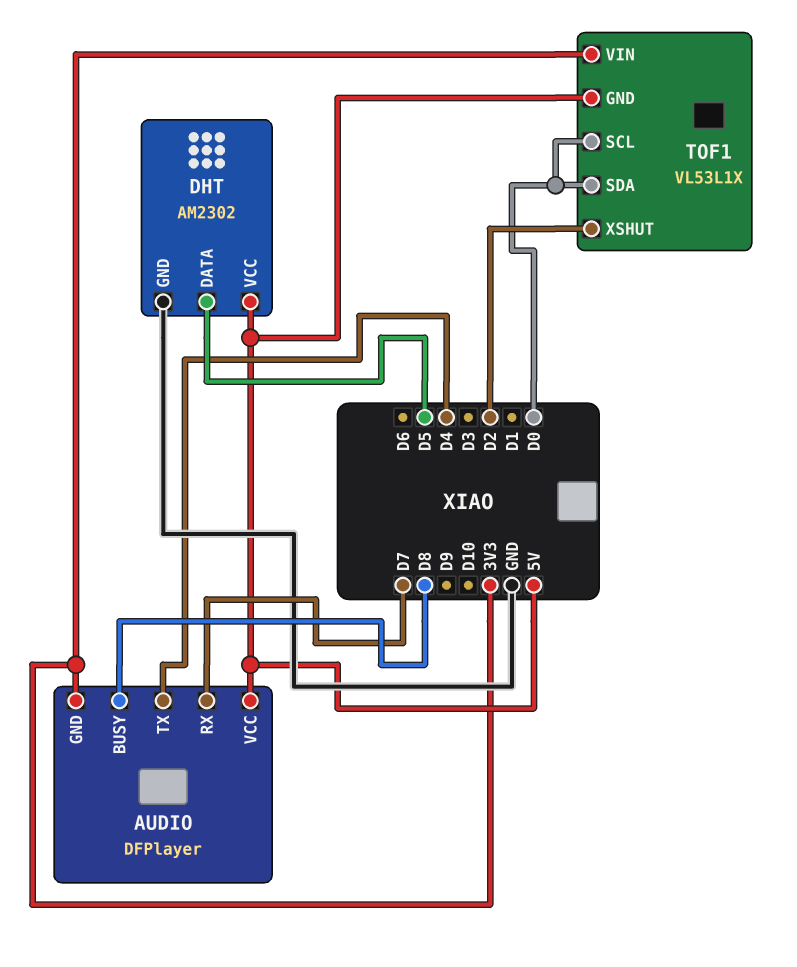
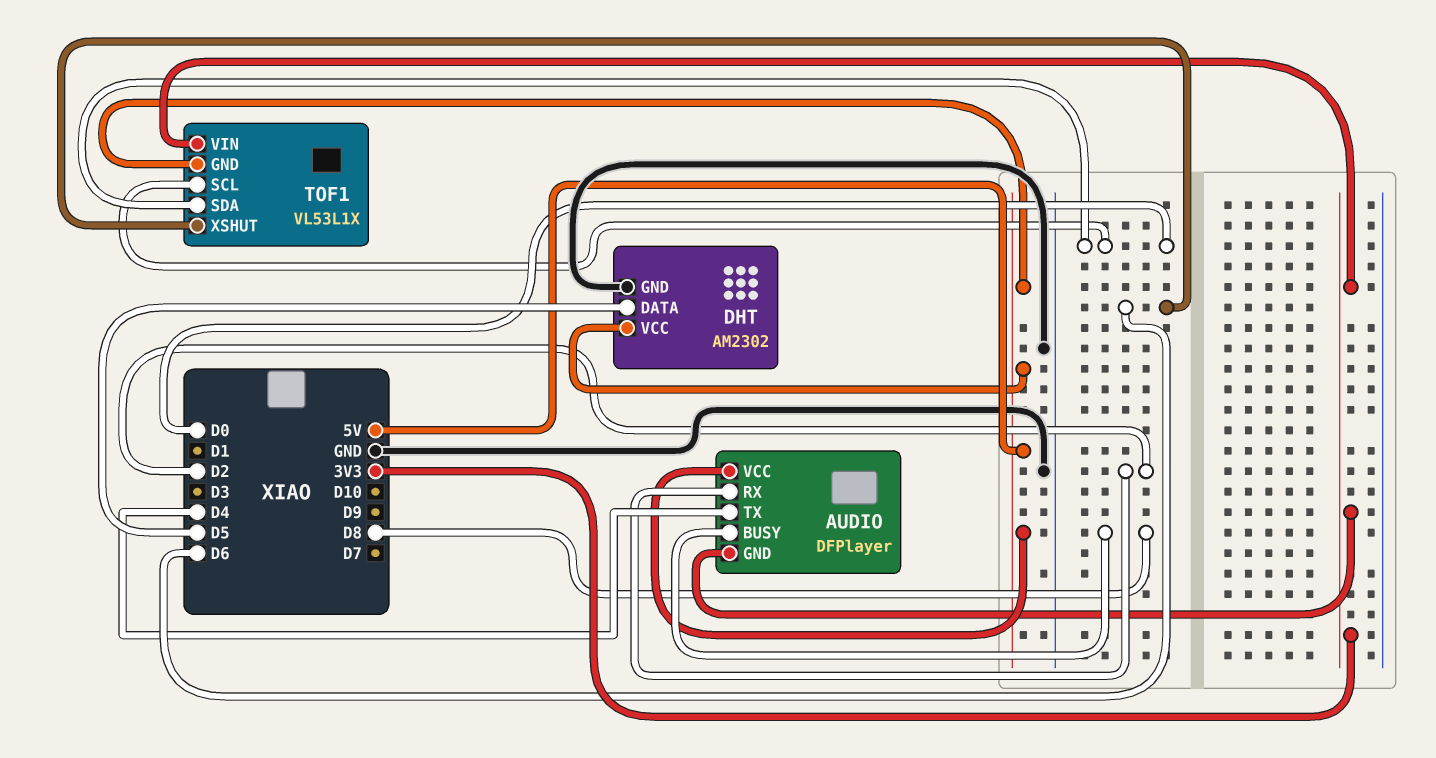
AUDIO pin RX: D7 -> D2
TOF1 pin XSHUT: D2 -> D6

